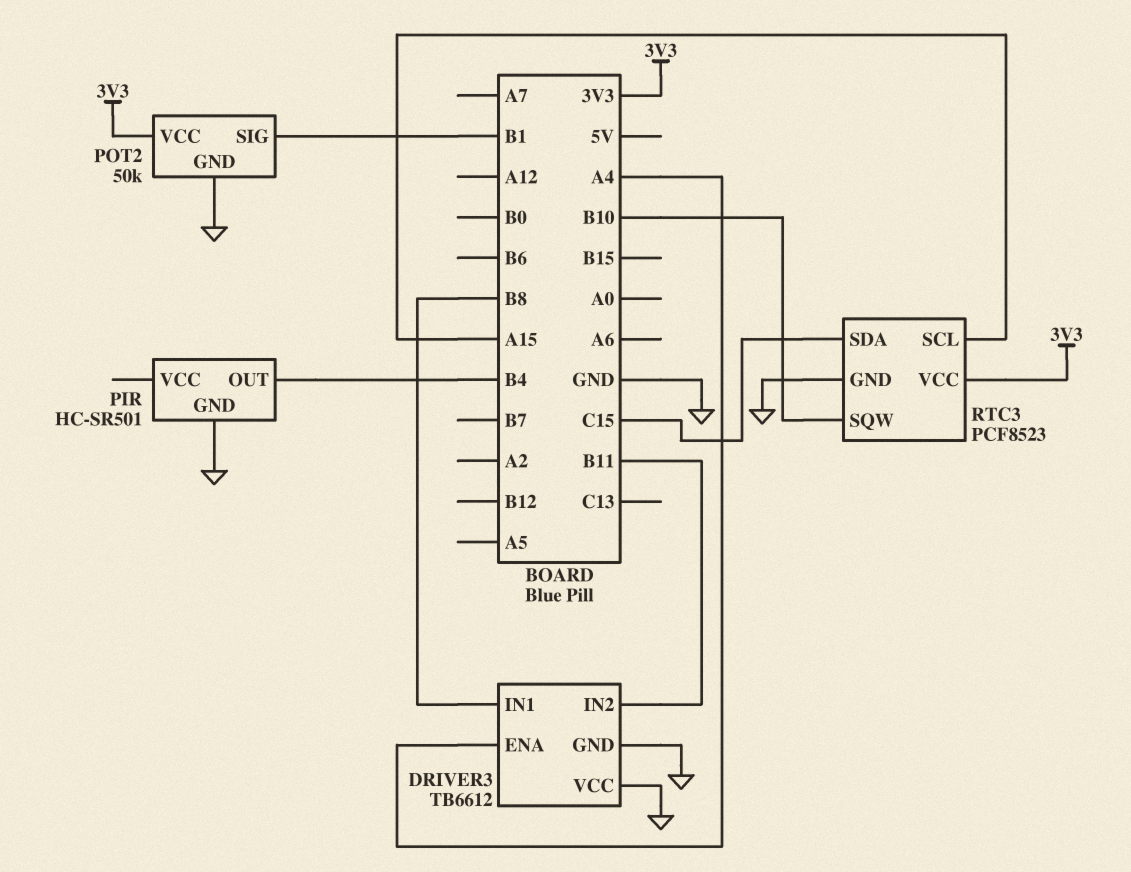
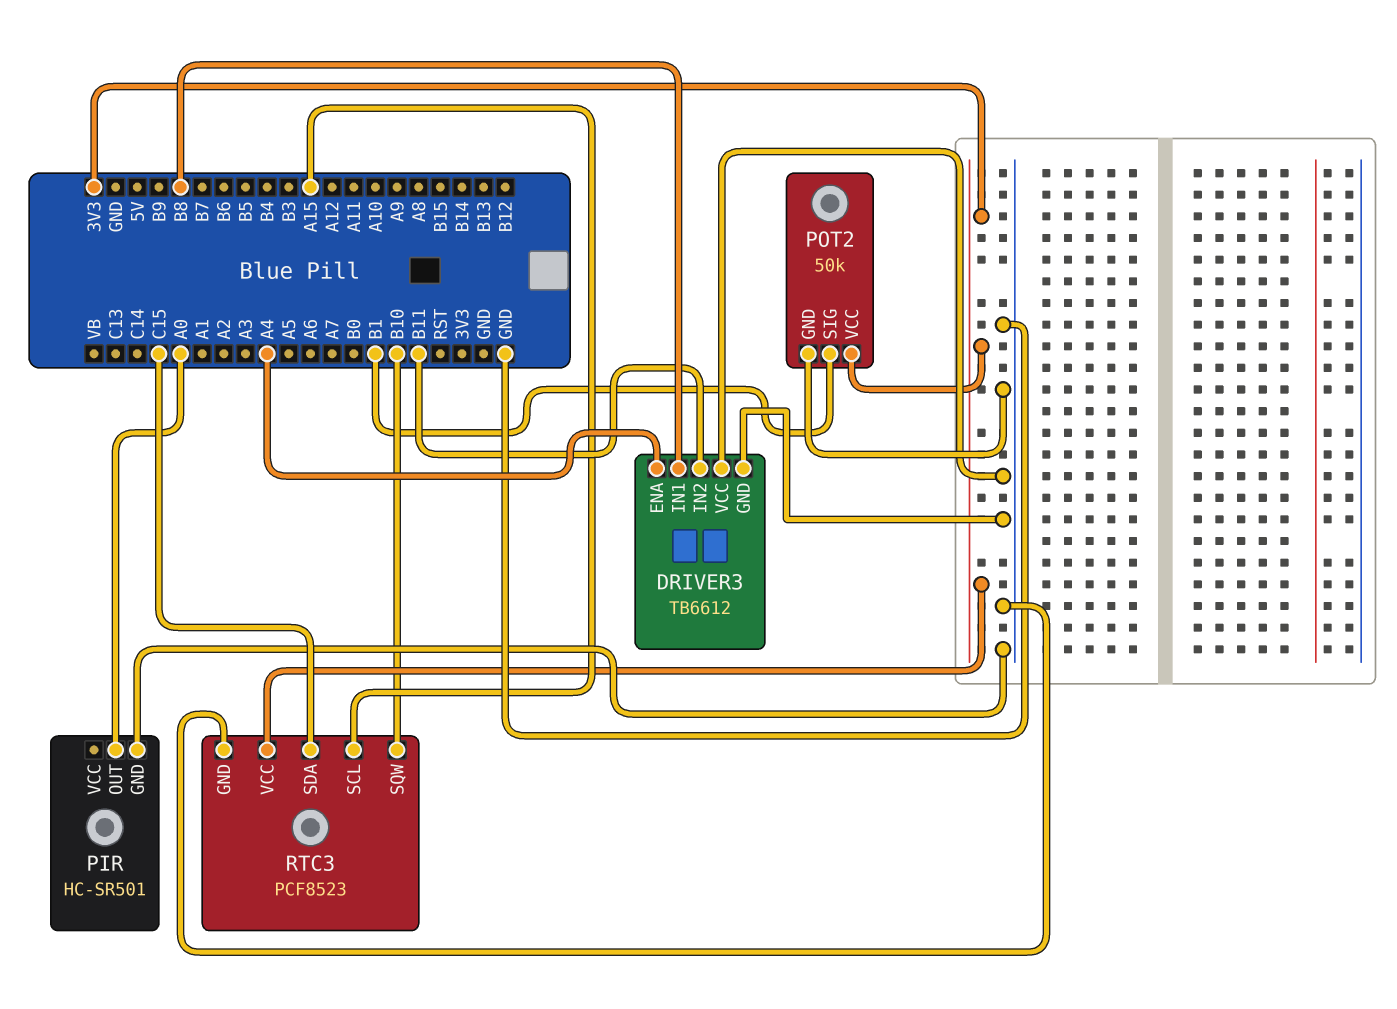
PIR pin OUT: B4 -> A0

